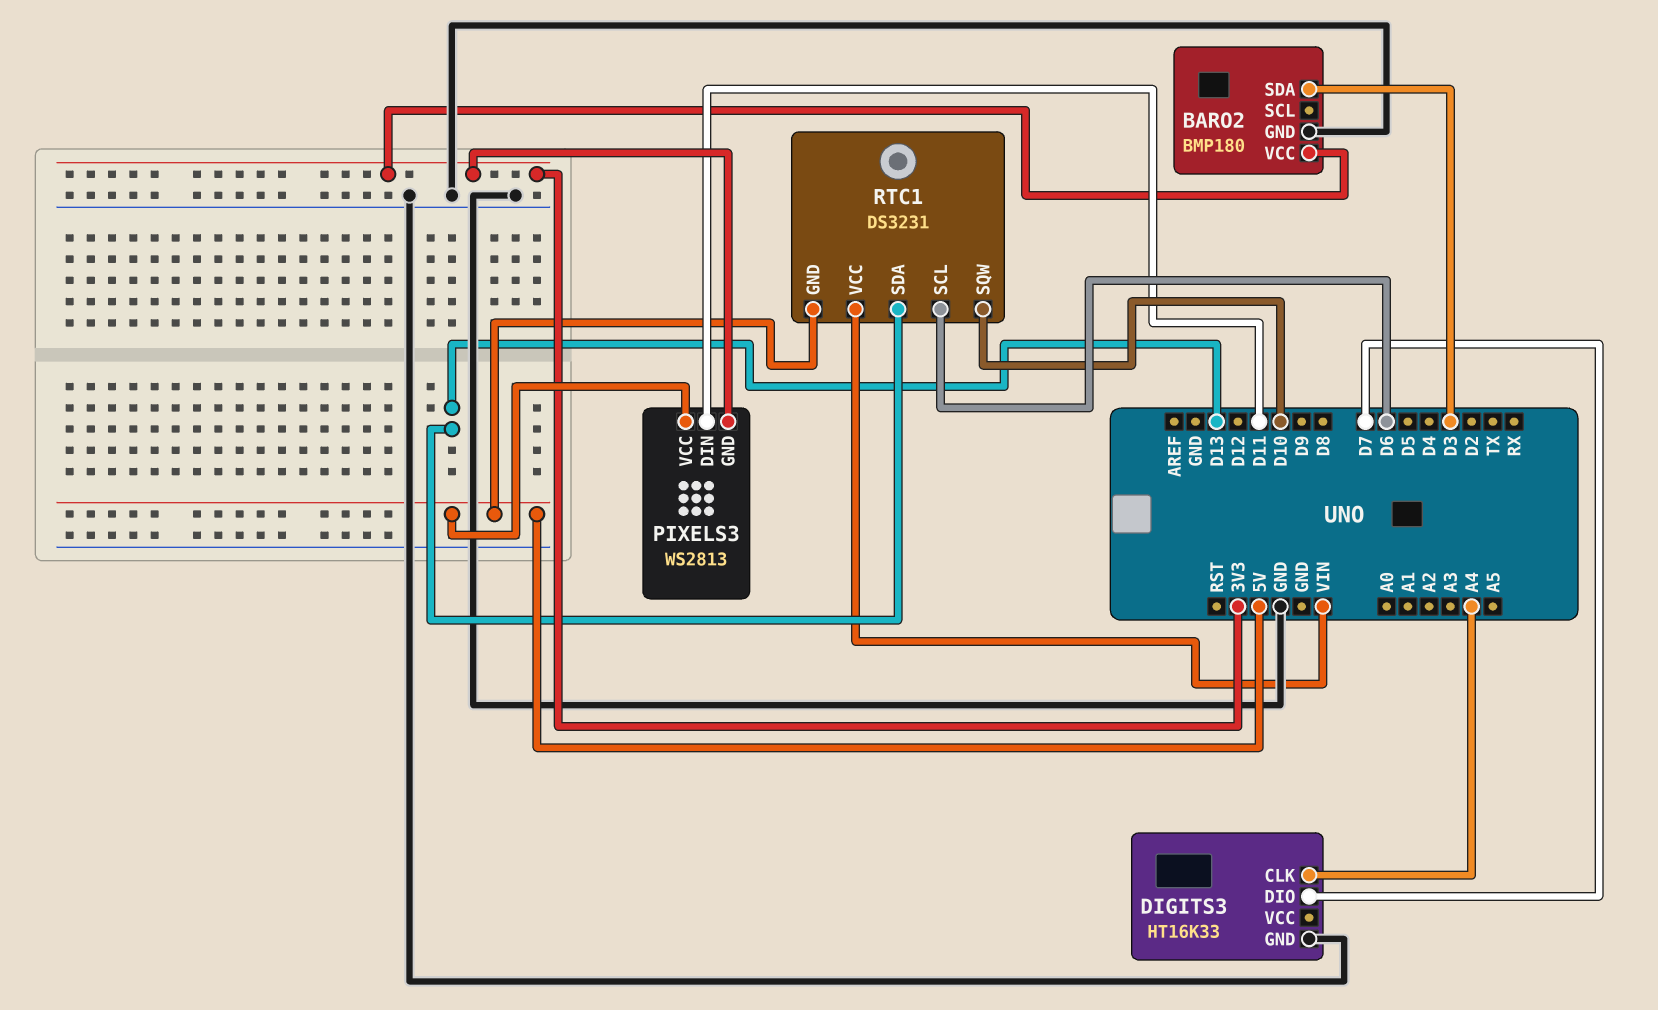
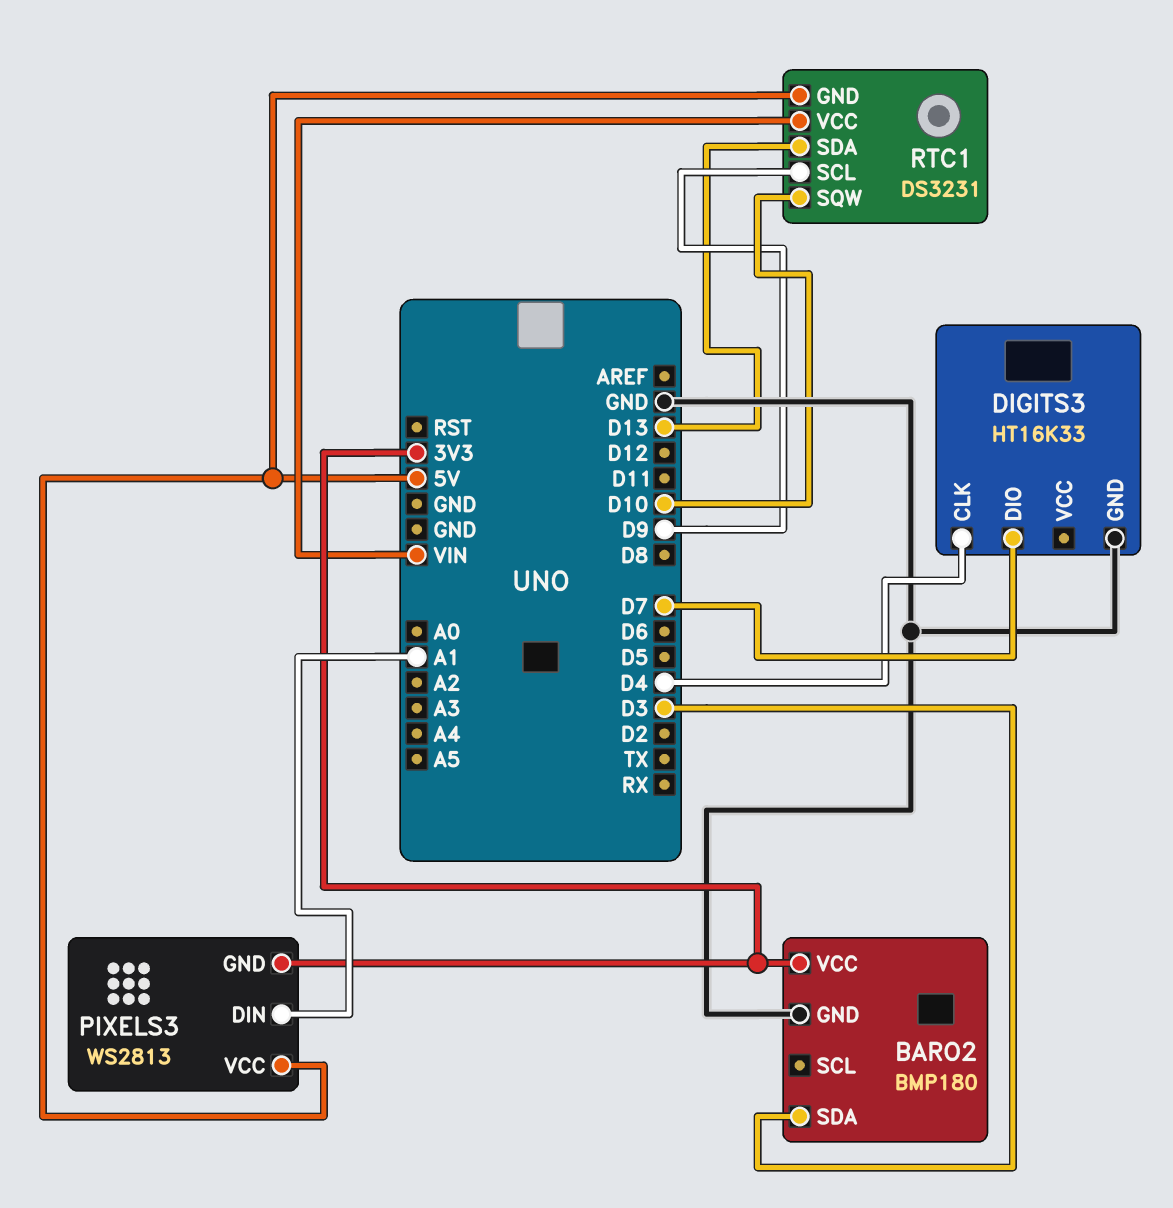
DIGITS3 pin CLK: A4 -> D4
PIXELS3 pin DIN: D11 -> A1
RTC1 pin SCL: D6 -> D9

